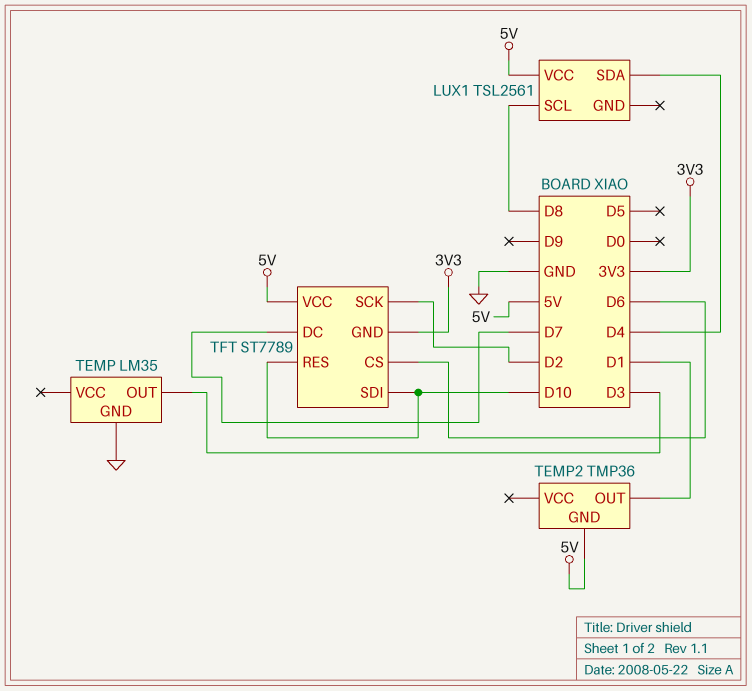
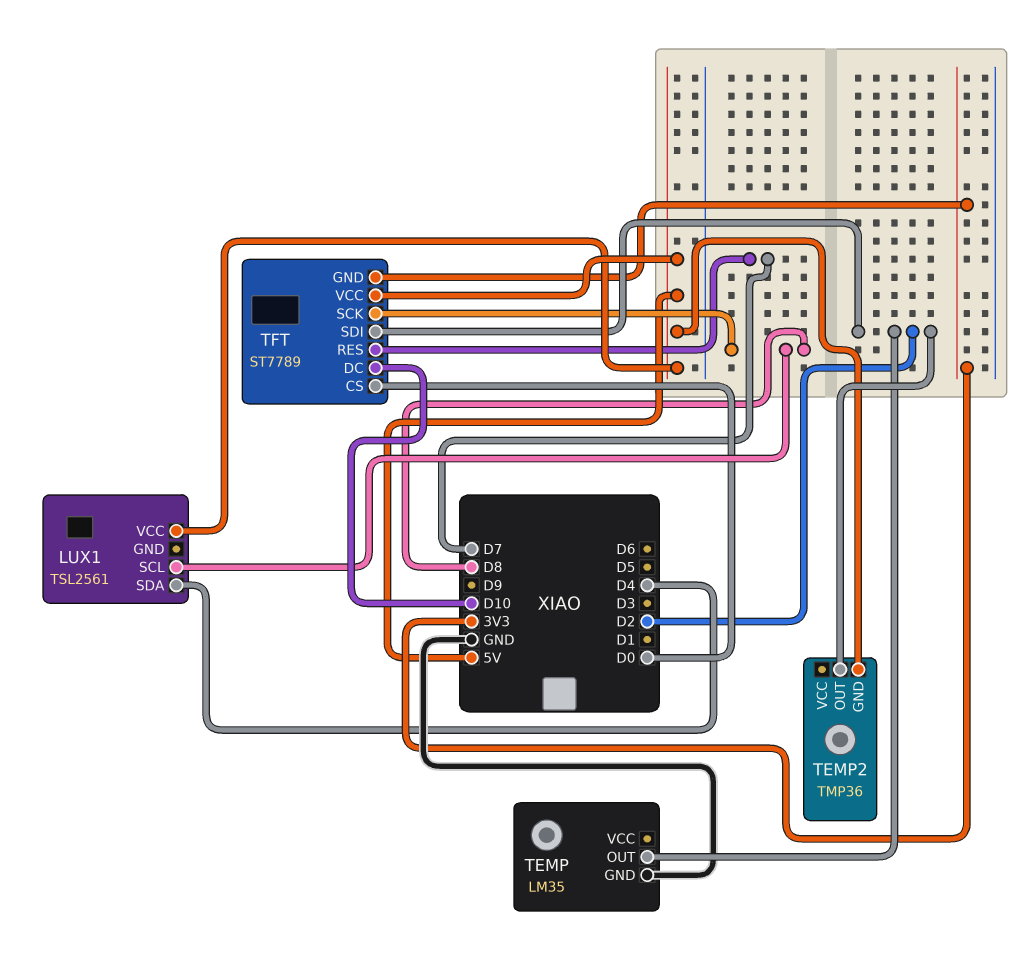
TEMP pin OUT: D3 -> D2
TEMP2 pin OUT: D1 -> D2
TFT pin CS: D6 -> D0
TFT pin DC: D7 -> D10
TFT pin RES: D10 -> D7
TFT pin SCK: D2 -> D8
TFT pin SDI: D10 -> D2

